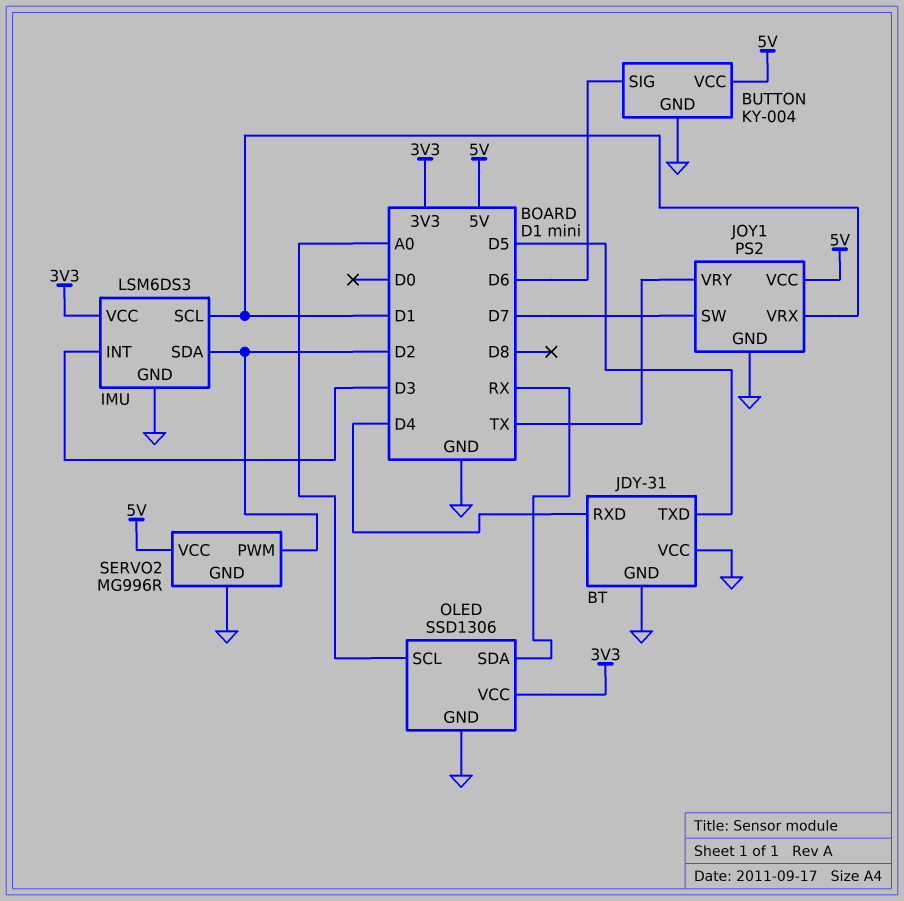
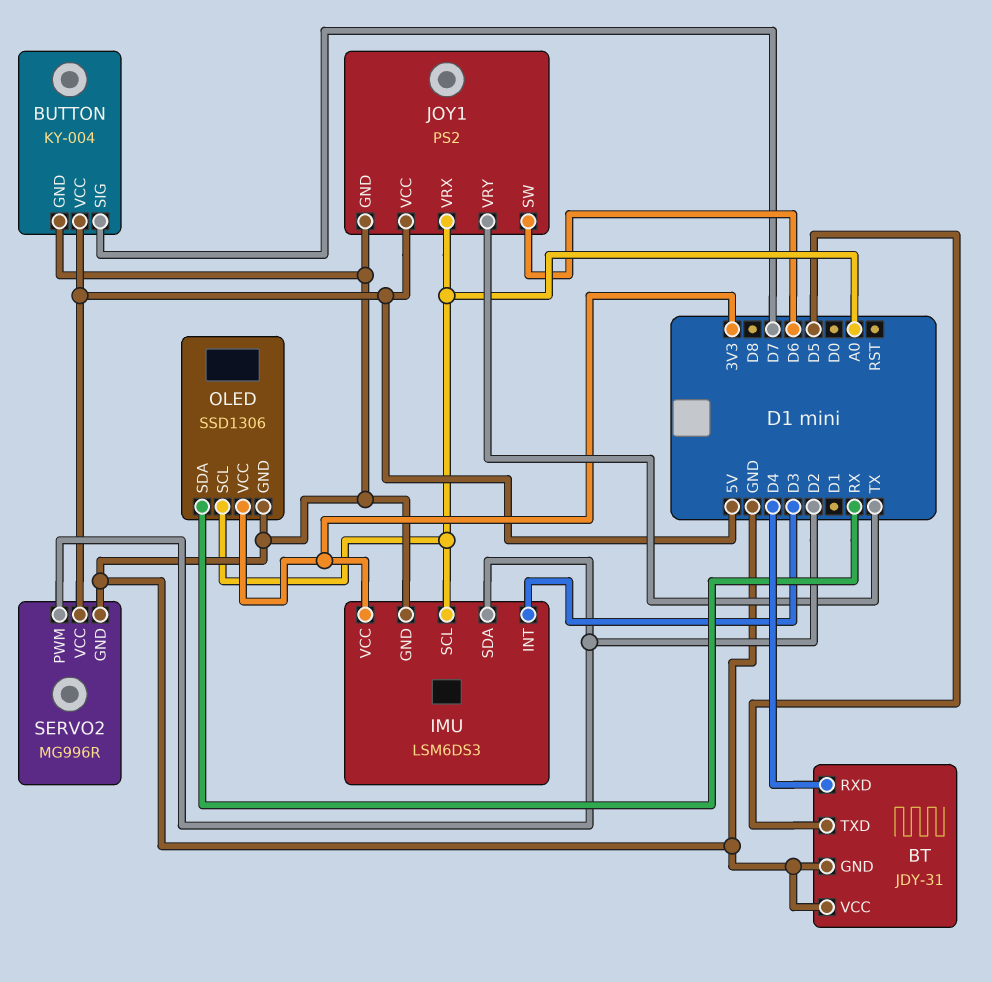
BUTTON pin SIG: D6 -> D7
IMU pin SCL: D1 -> A0
JOY1 pin SW: D7 -> D6
JOY1 pin VRX: D1 -> A0

